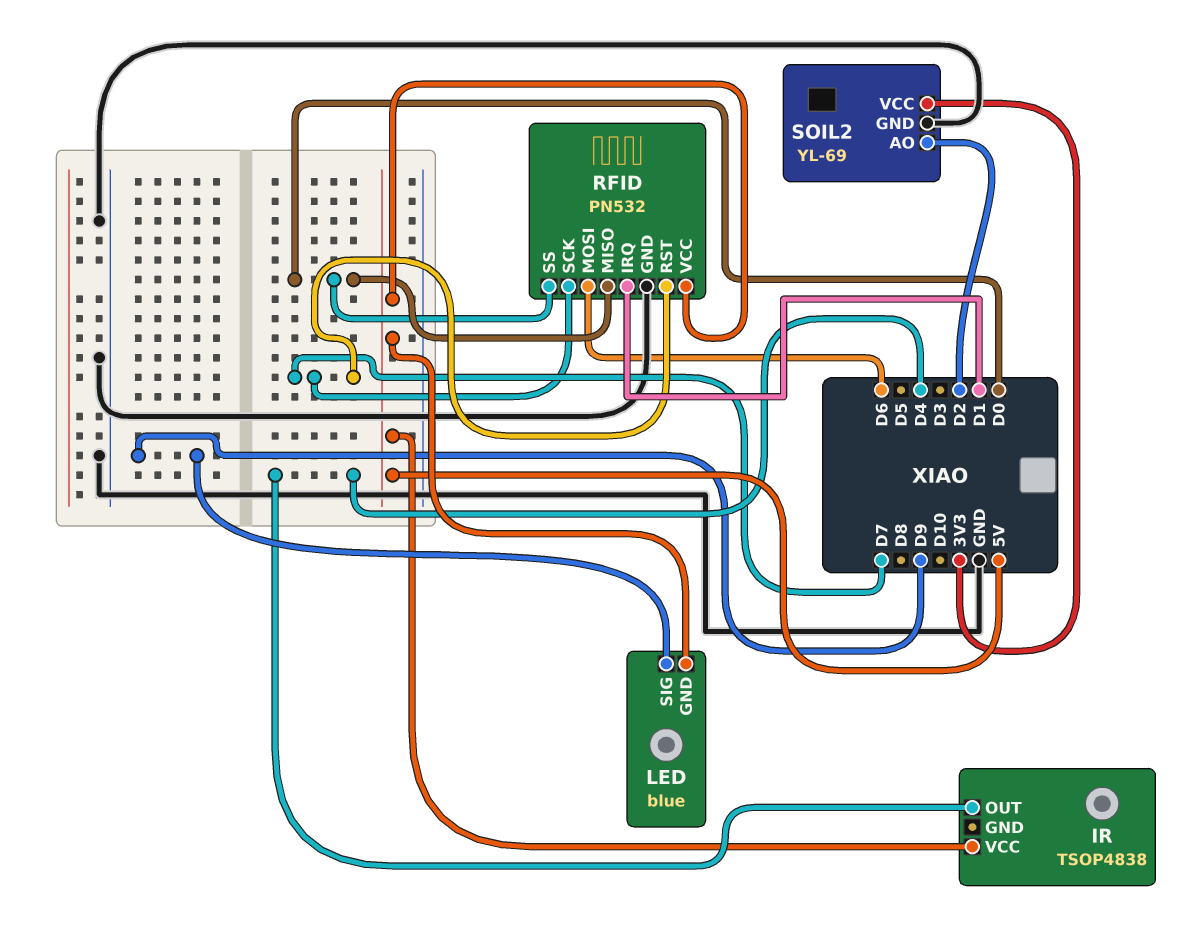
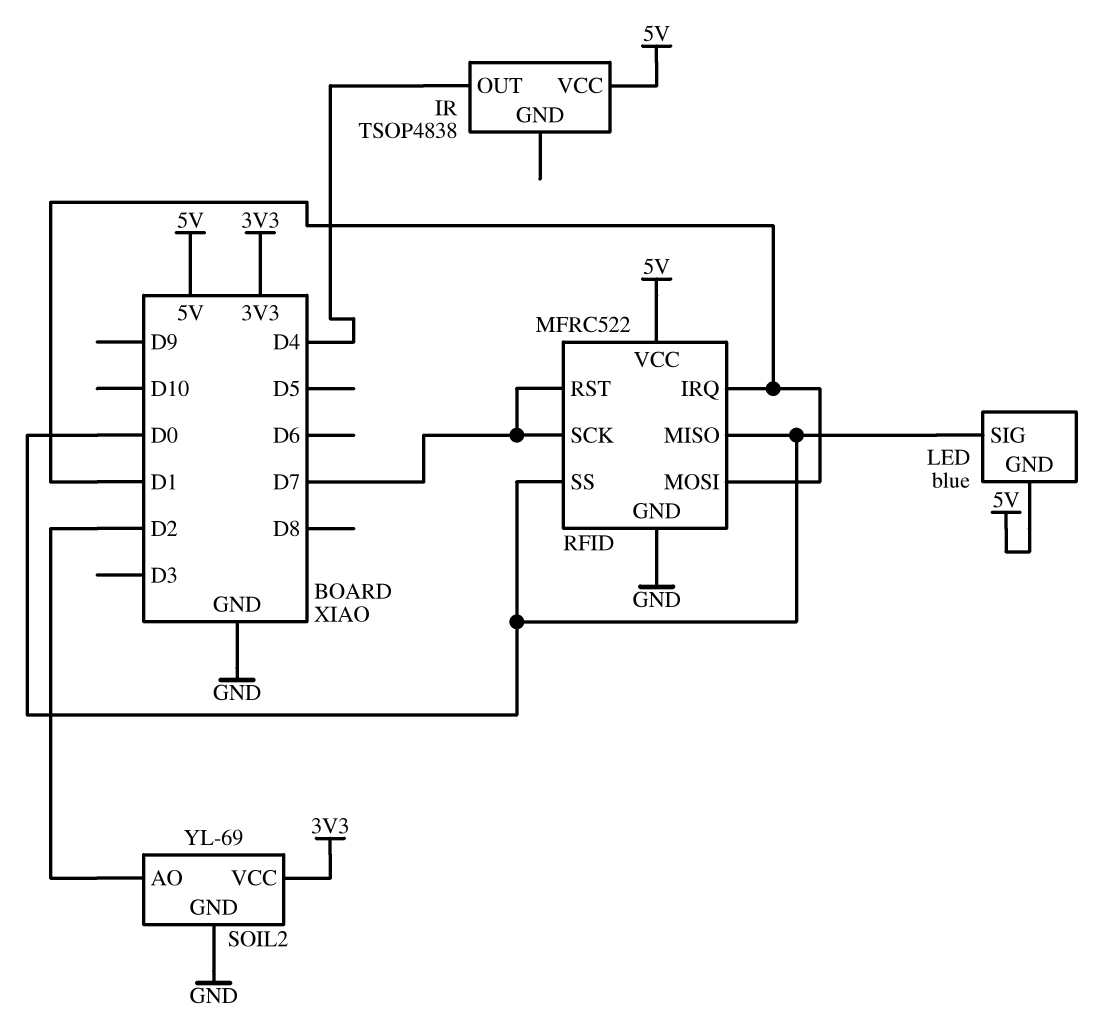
LED pin SIG: D9 -> D0
RFID: PN532 -> MFRC522
RFID pin MOSI: D6 -> D1

